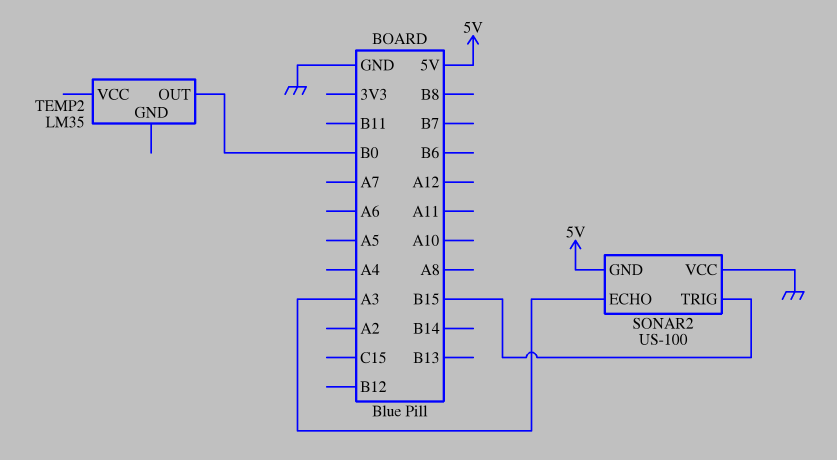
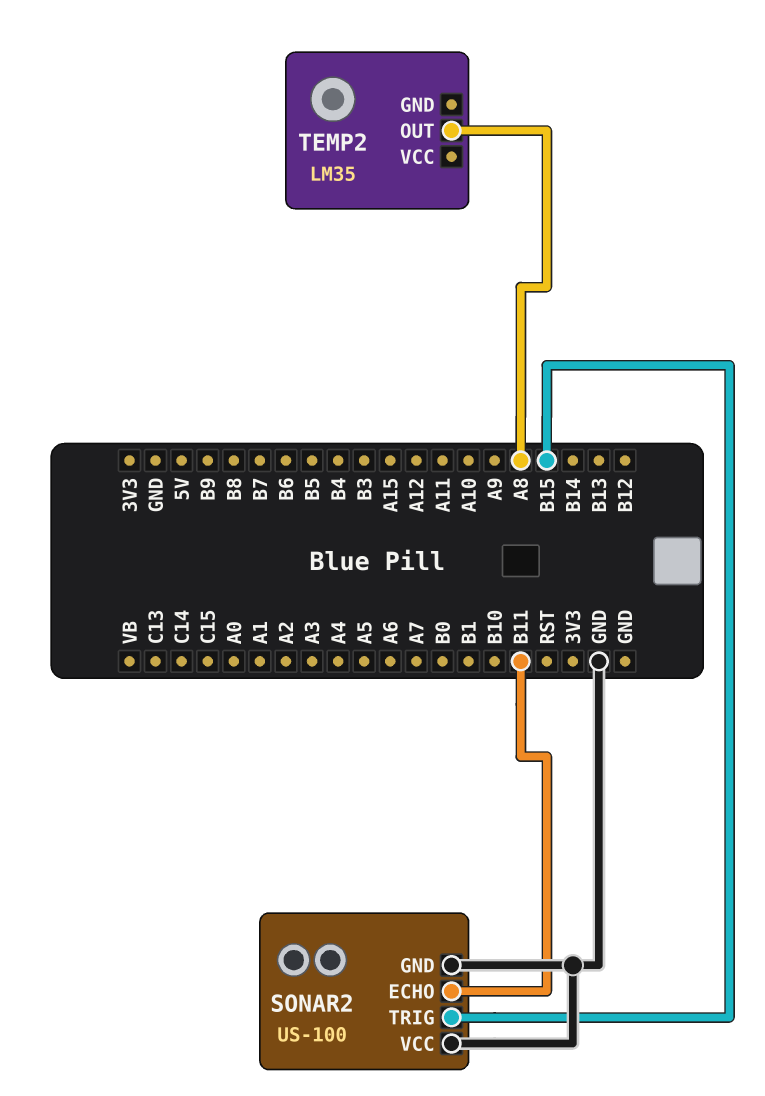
SONAR2 pin ECHO: A3 -> B11
SONAR2 pin GND: 5V -> GND
TEMP2 pin OUT: B0 -> A8

